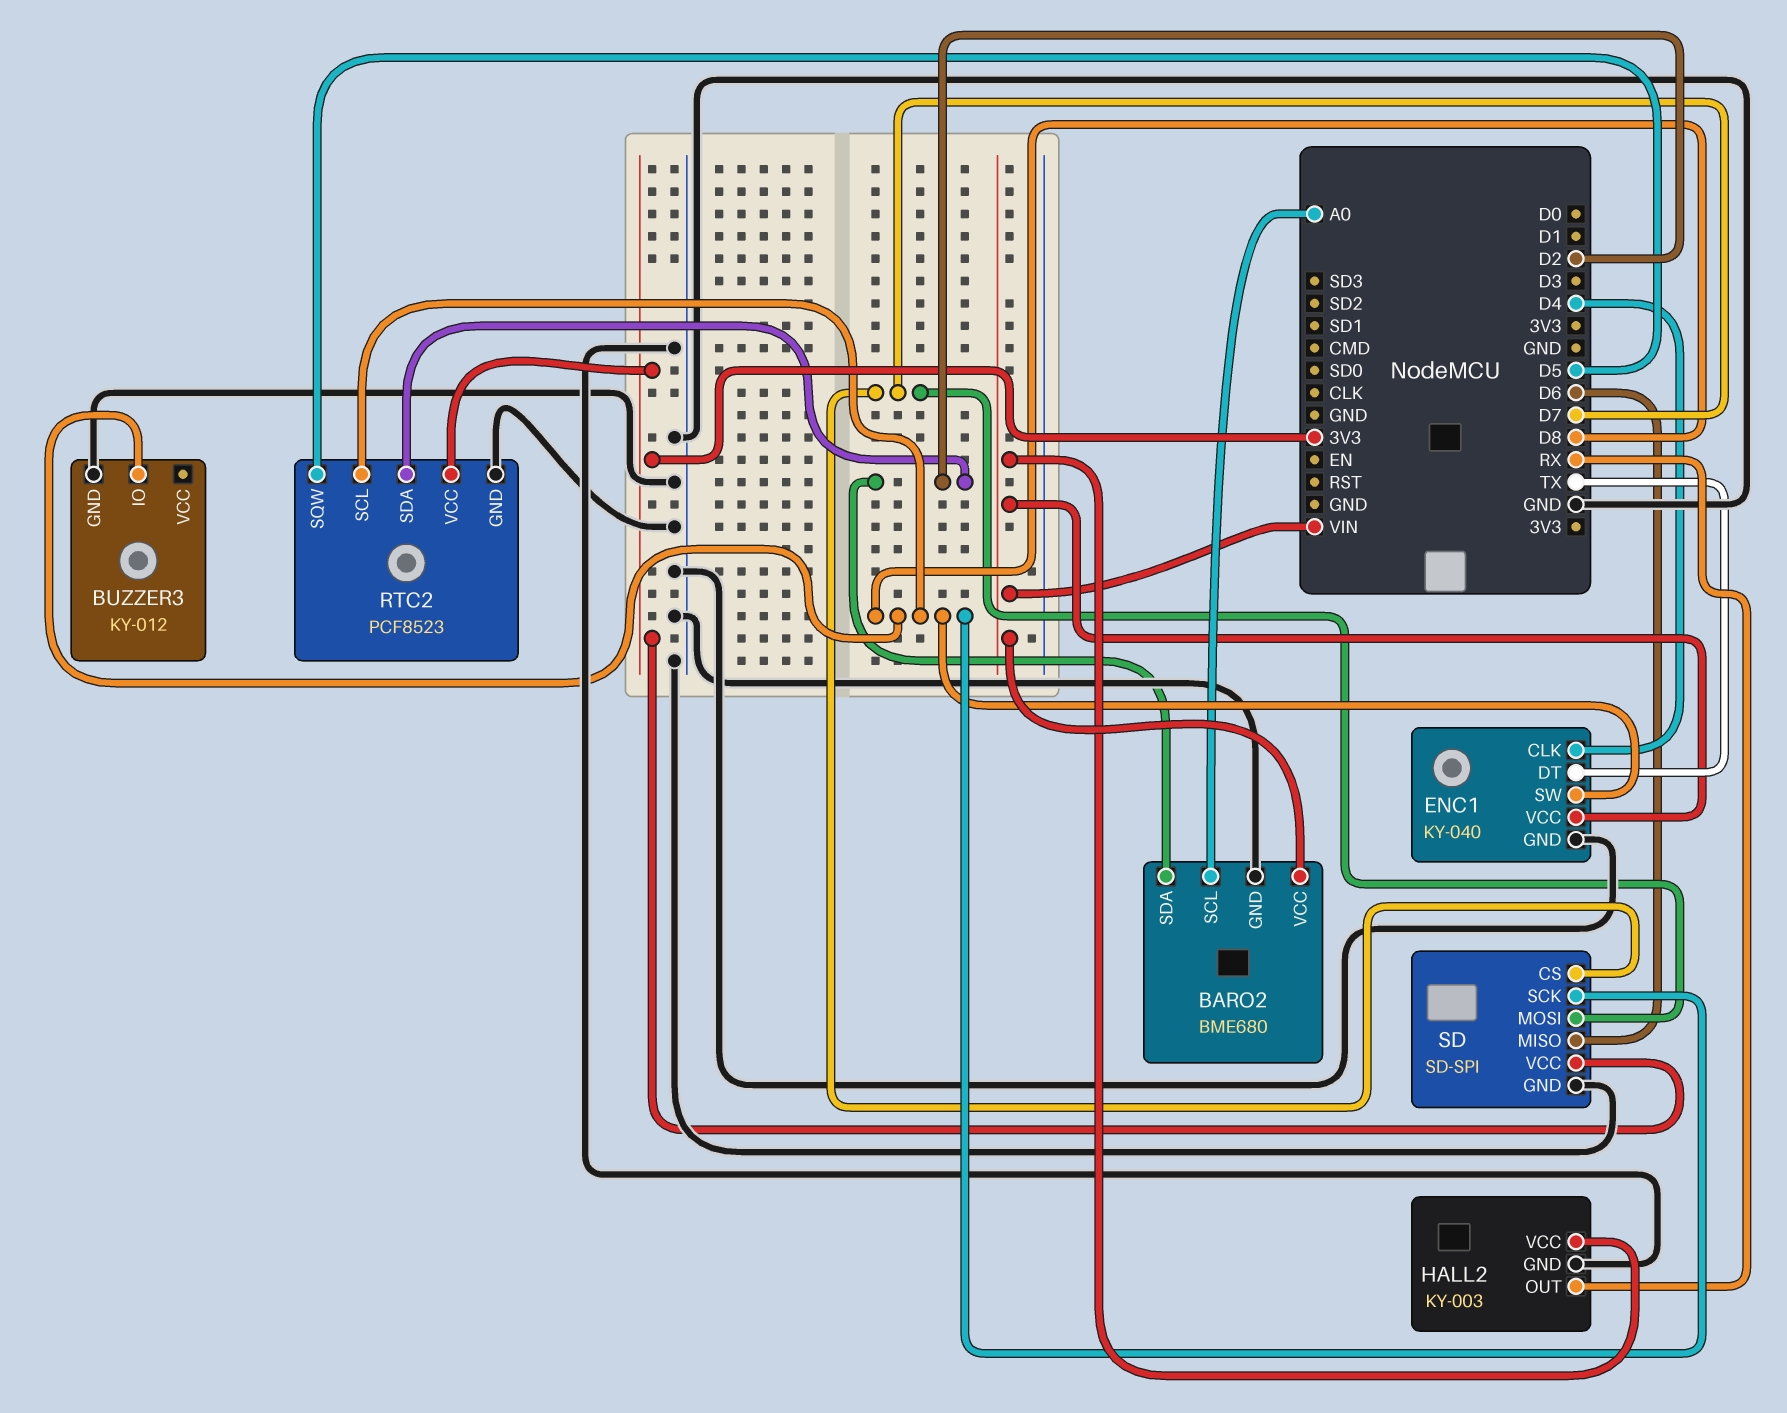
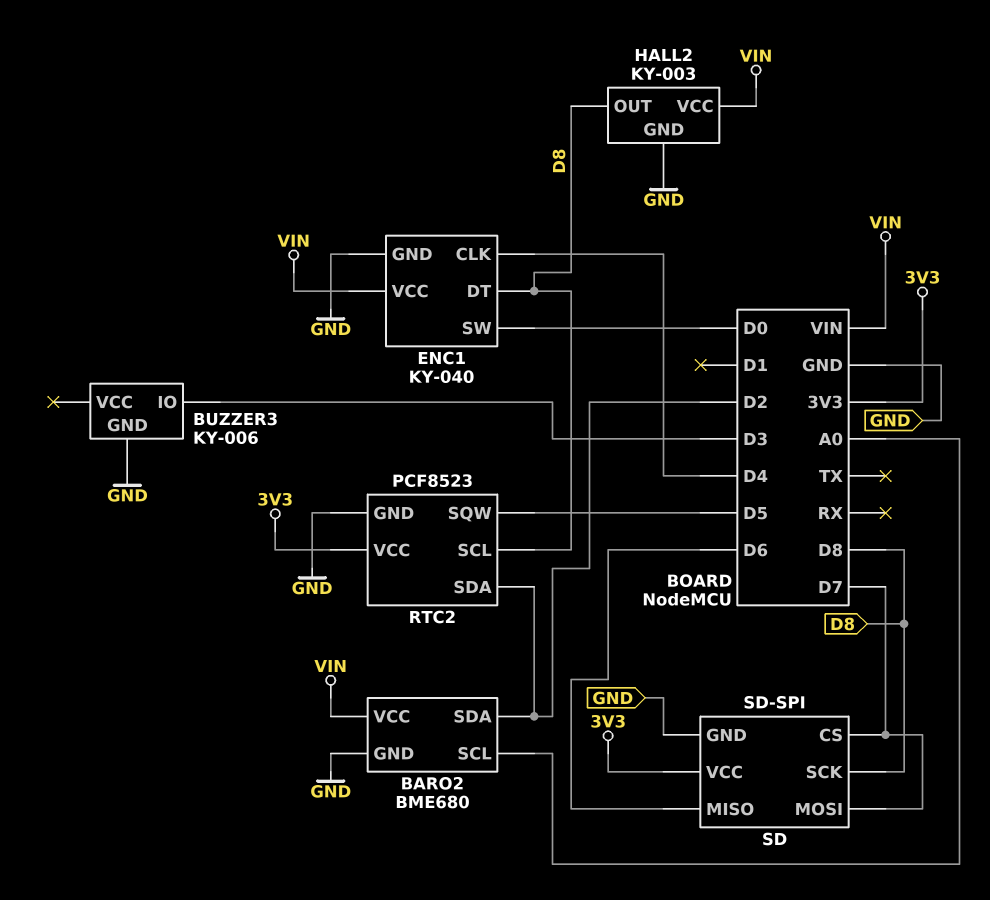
BUZZER3: KY-012 -> KY-006
BUZZER3 pin IO: D8 -> D3
ENC1 pin DT: TX -> D8
ENC1 pin SW: D8 -> D0
HALL2 pin OUT: RX -> D8

